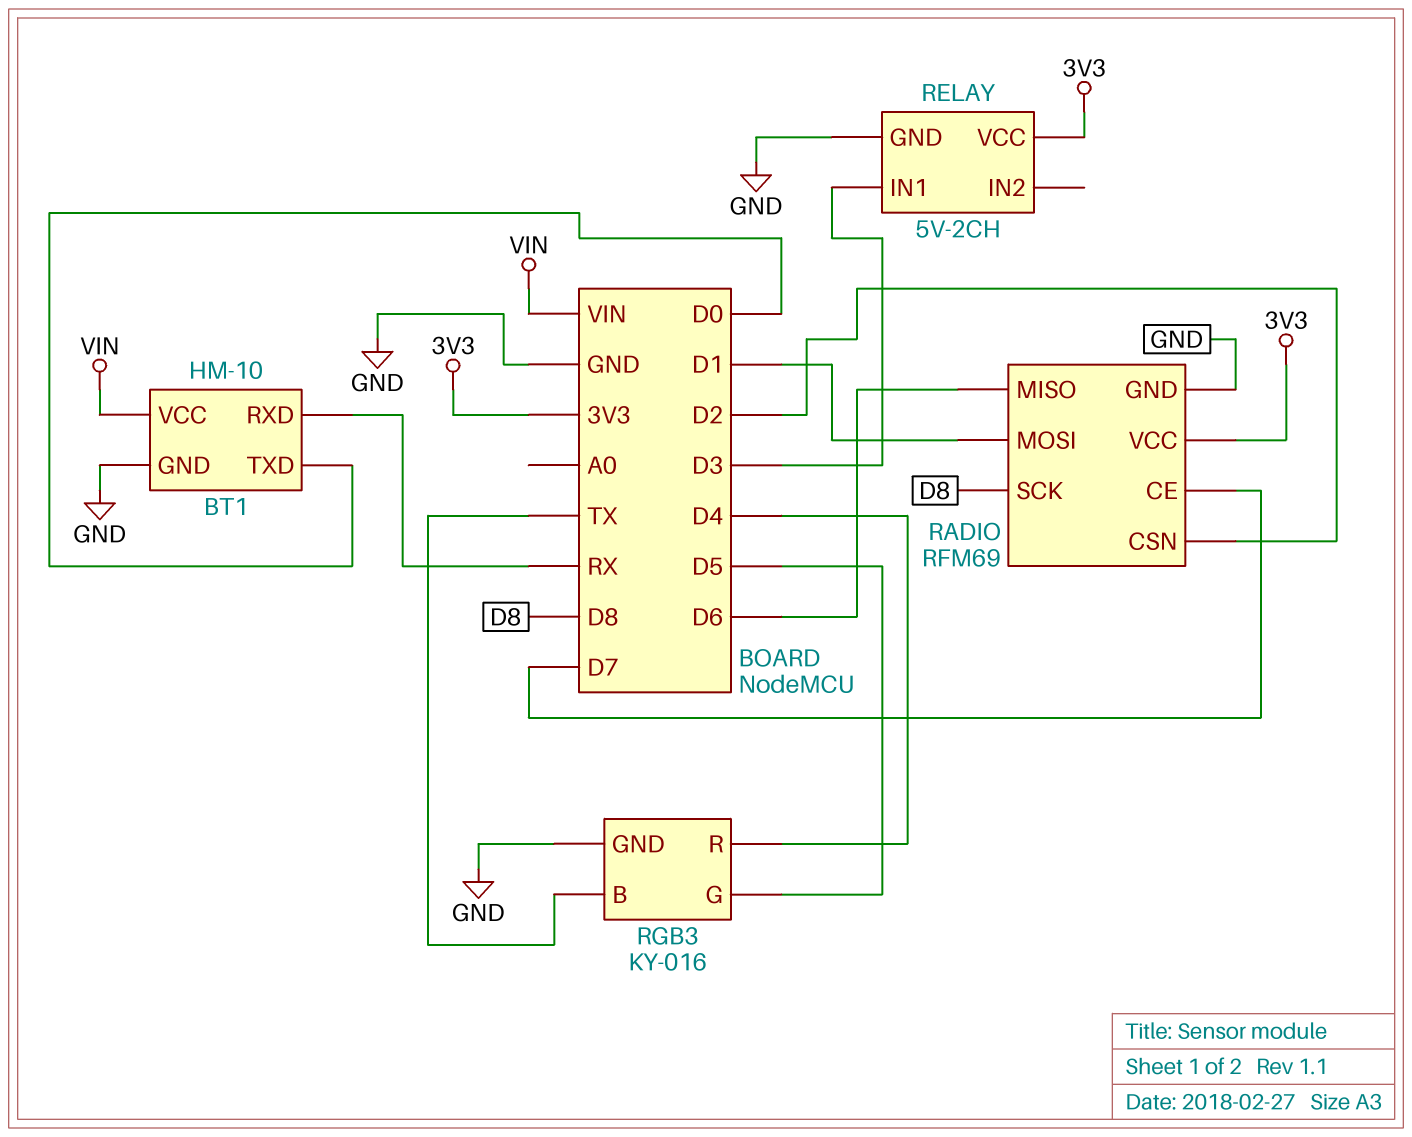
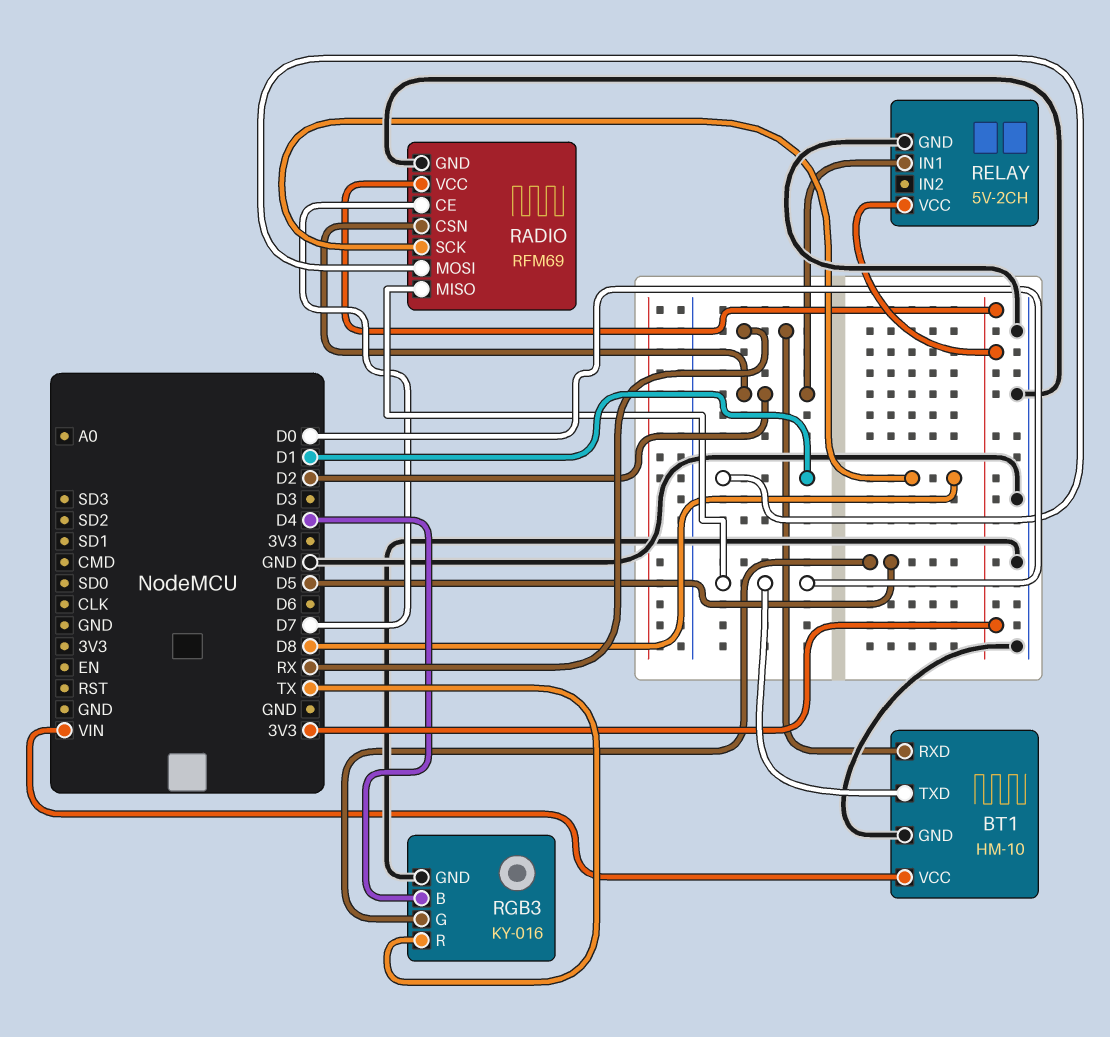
RADIO pin MISO: D6 -> D0
RELAY pin IN1: D3 -> D2
RGB3 pin B: TX -> D4
RGB3 pin R: D4 -> TX

